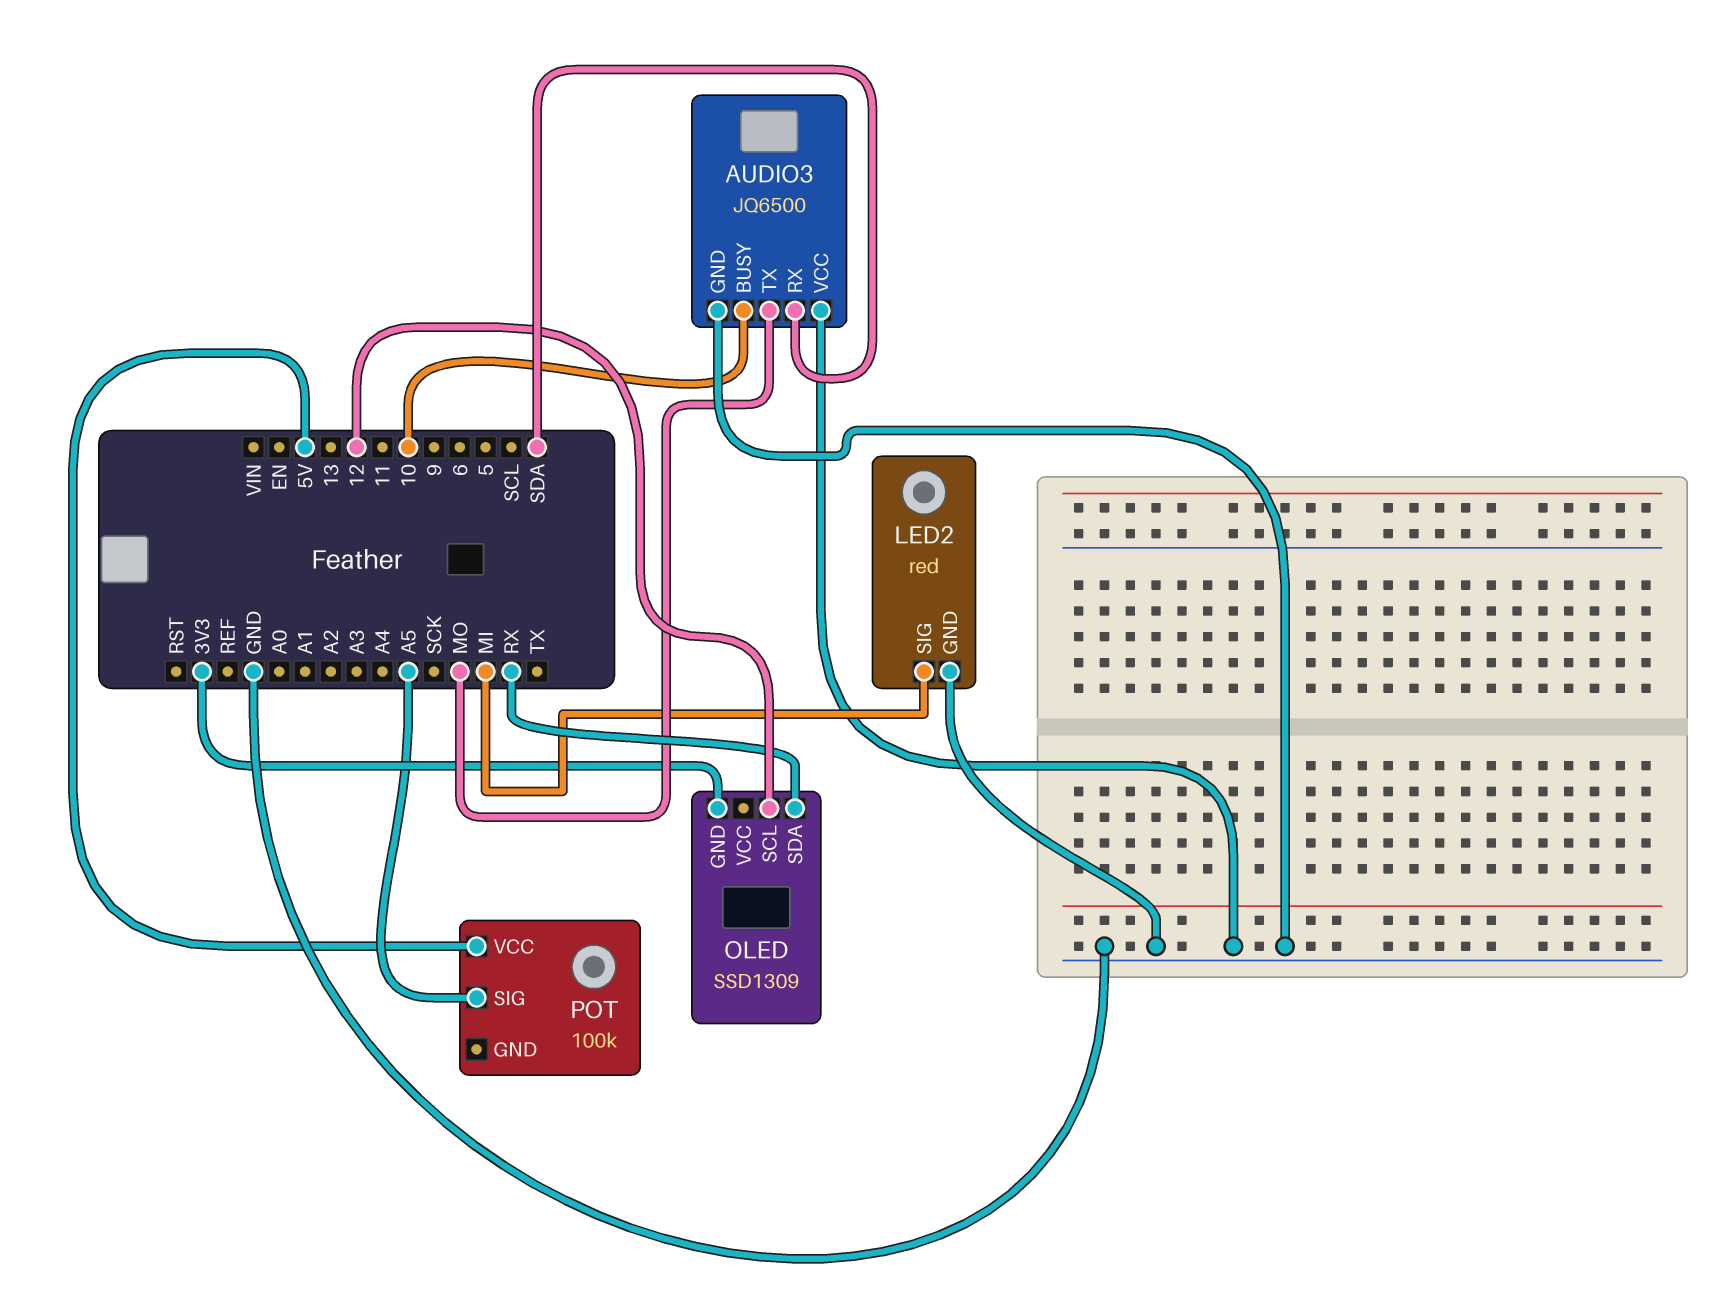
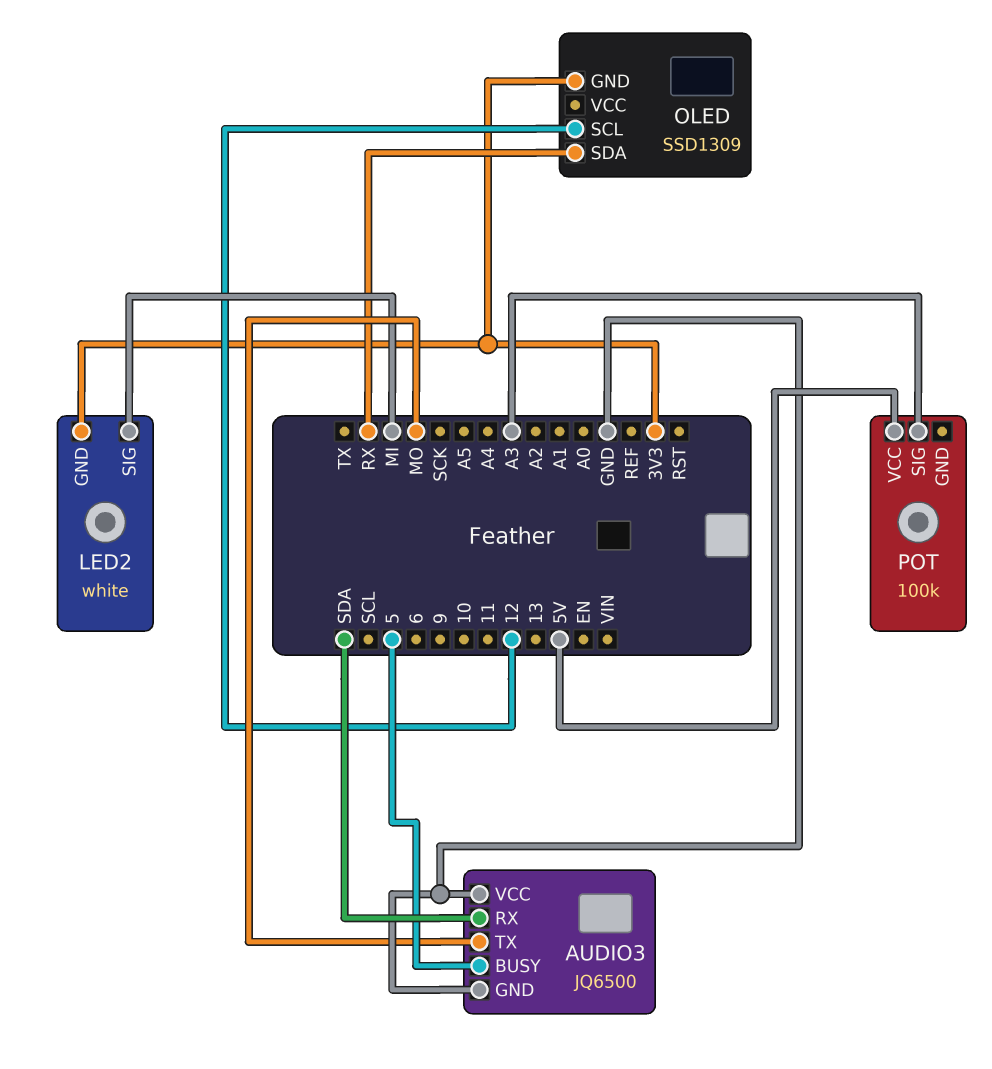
AUDIO3 pin BUSY: 10 -> 5
LED2: red -> white
LED2 pin GND: GND -> 3V3
POT pin SIG: A5 -> A3

